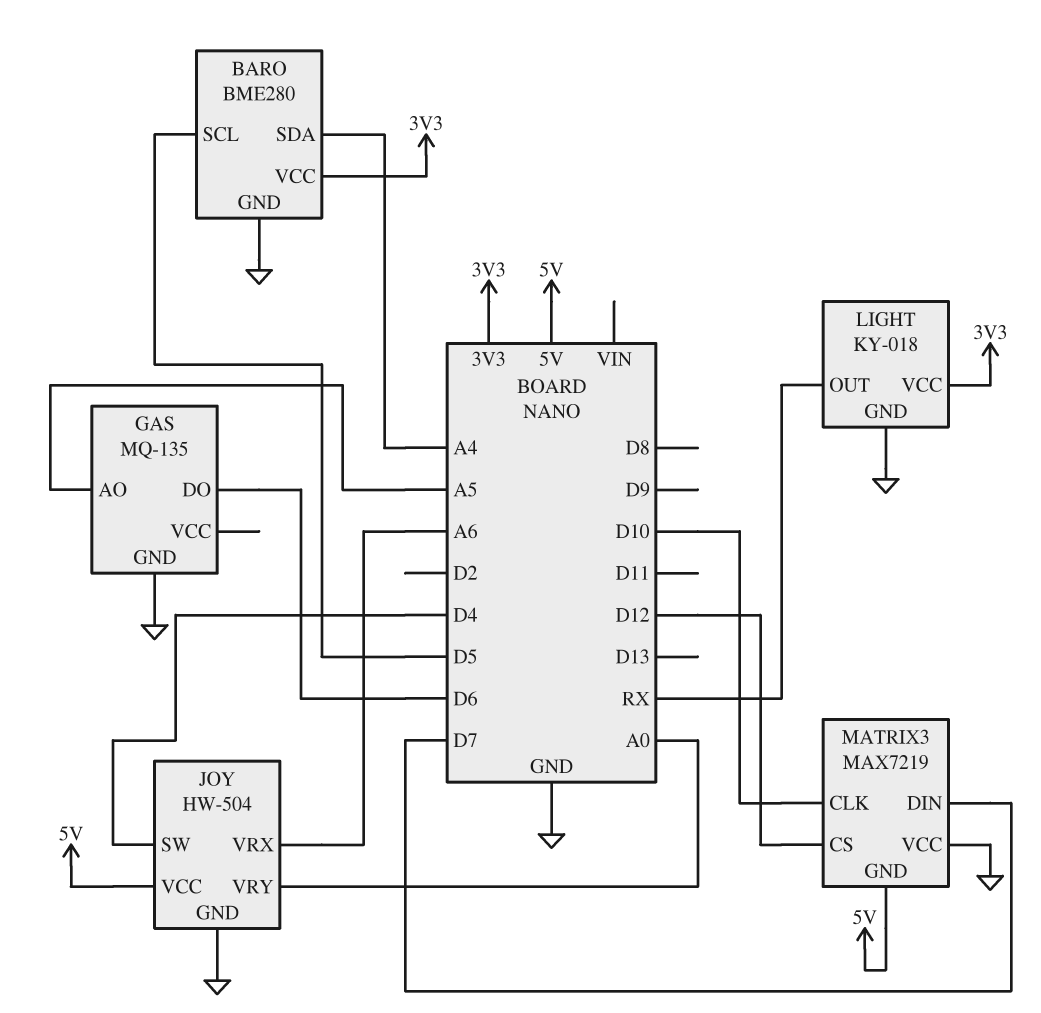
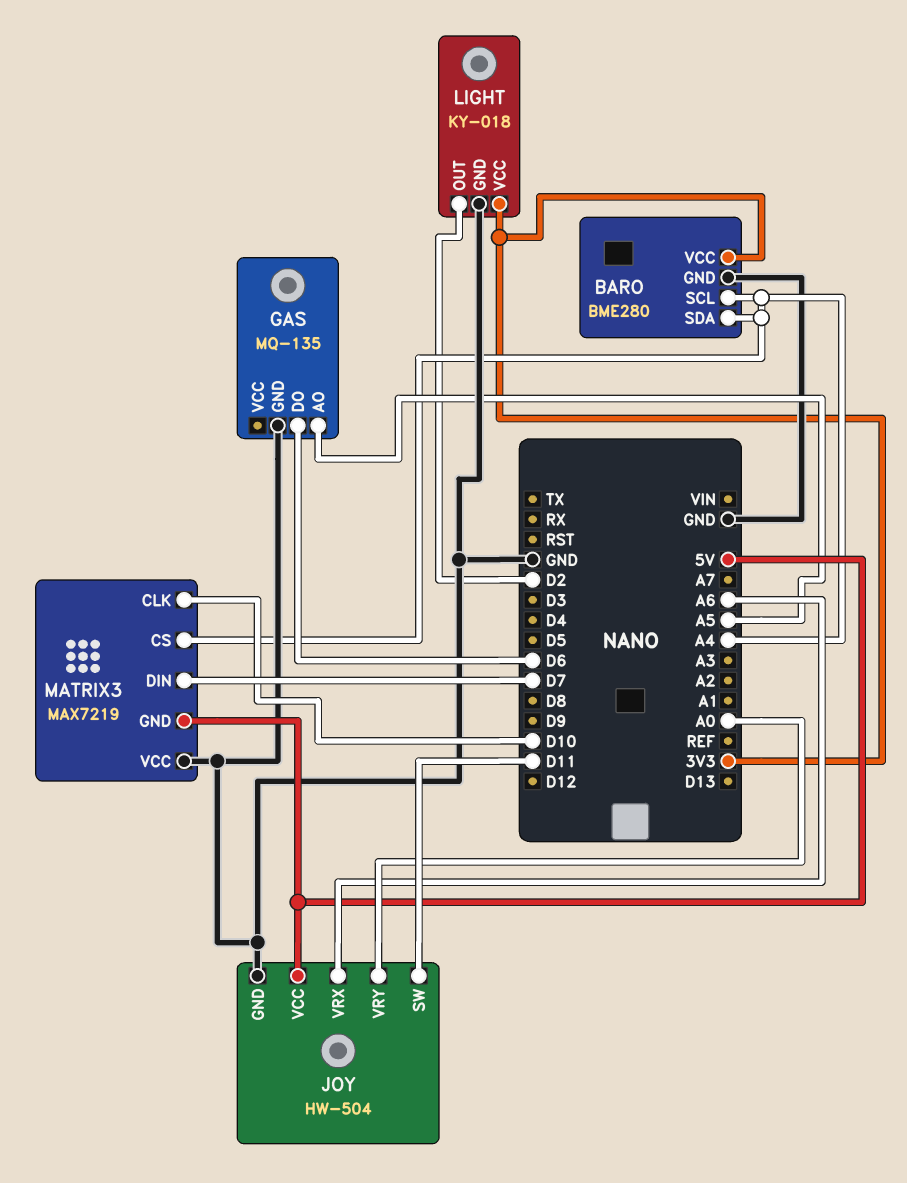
BARO pin SCL: D5 -> A4
JOY pin SW: D4 -> D11
LIGHT pin OUT: RX -> D2
MATRIX3 pin CS: D12 -> A4

